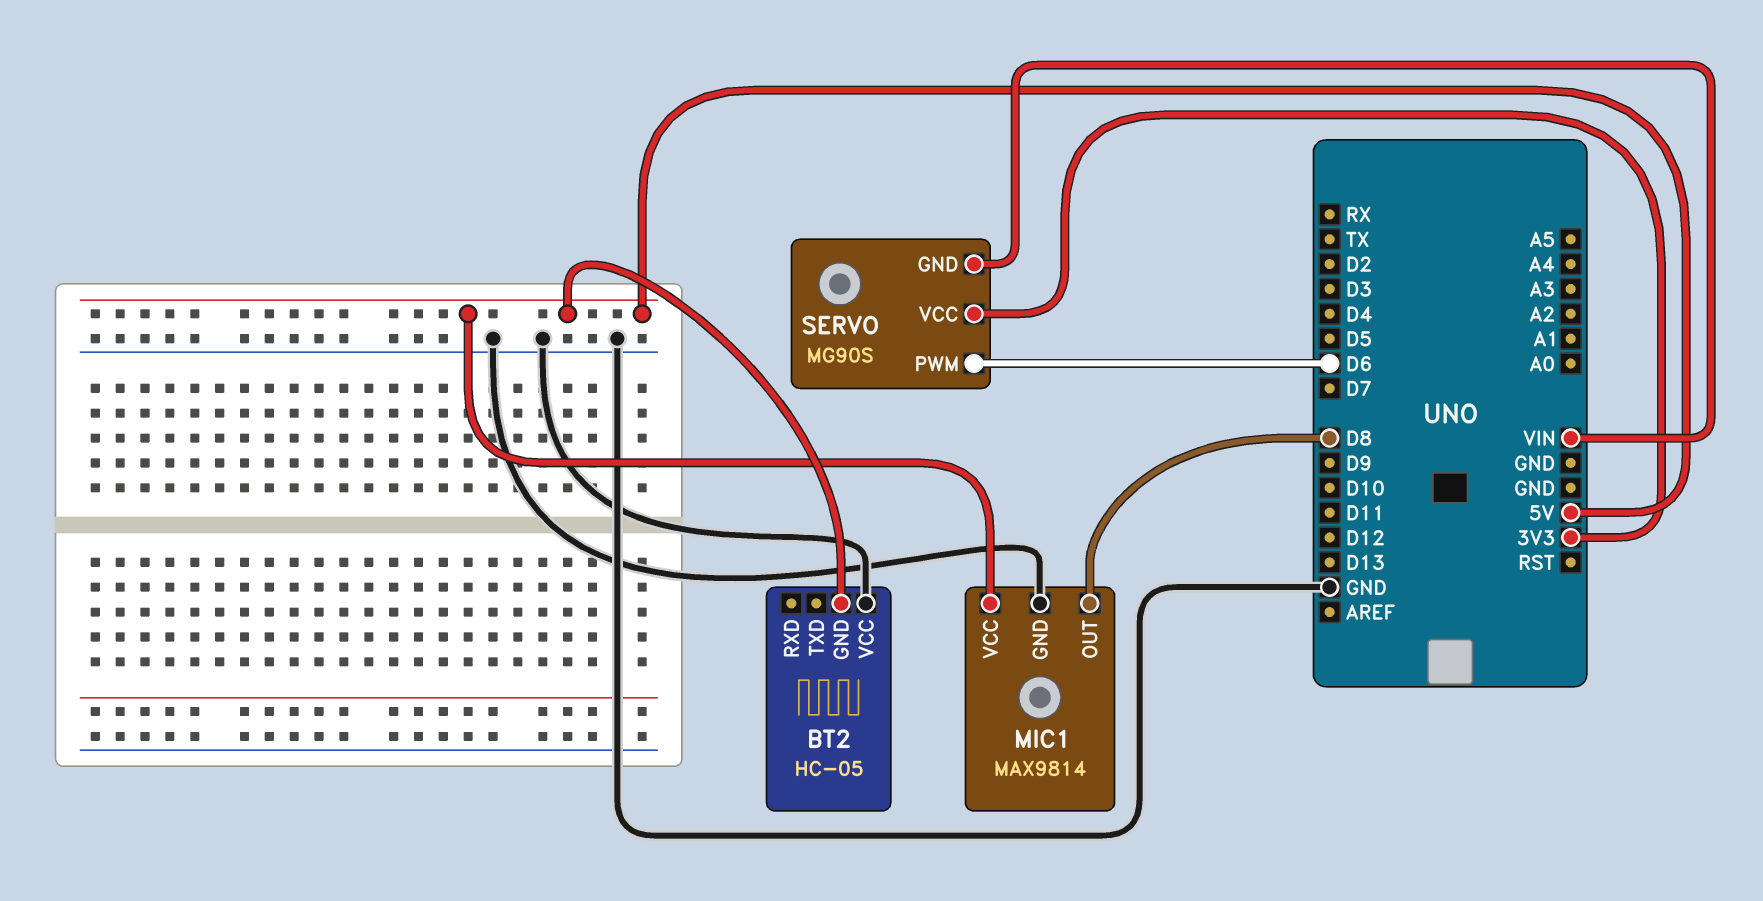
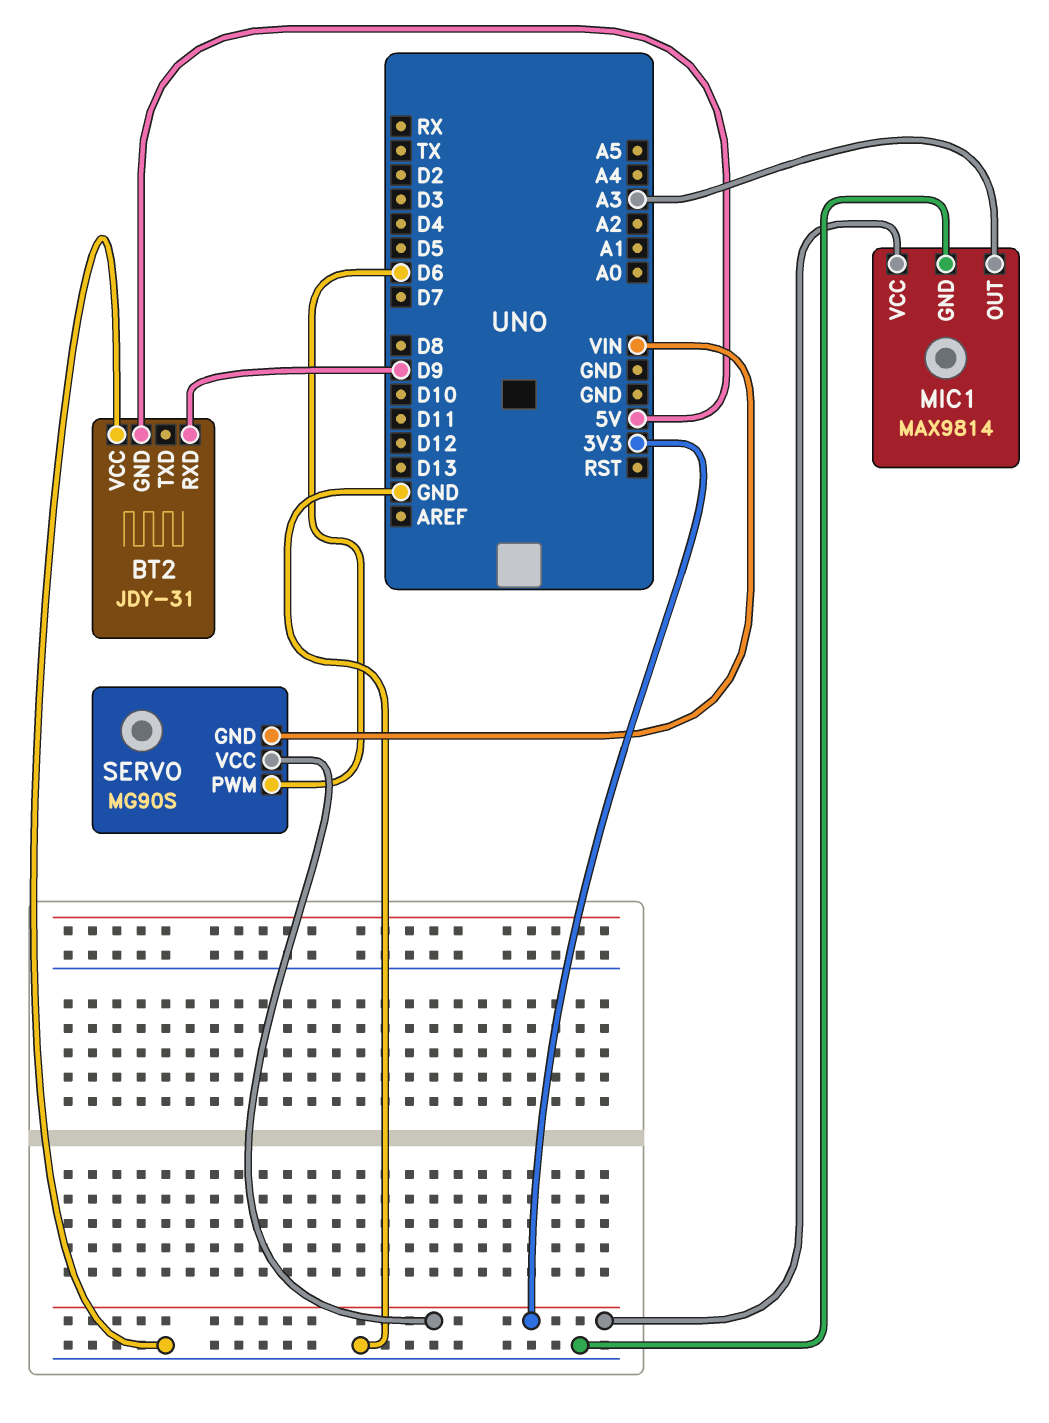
BT2: HC-05 -> JDY-31
BT2 pin RXD: none -> D9
MIC1 pin OUT: D8 -> A3
MIC1 pin VCC: 5V -> 3V3

